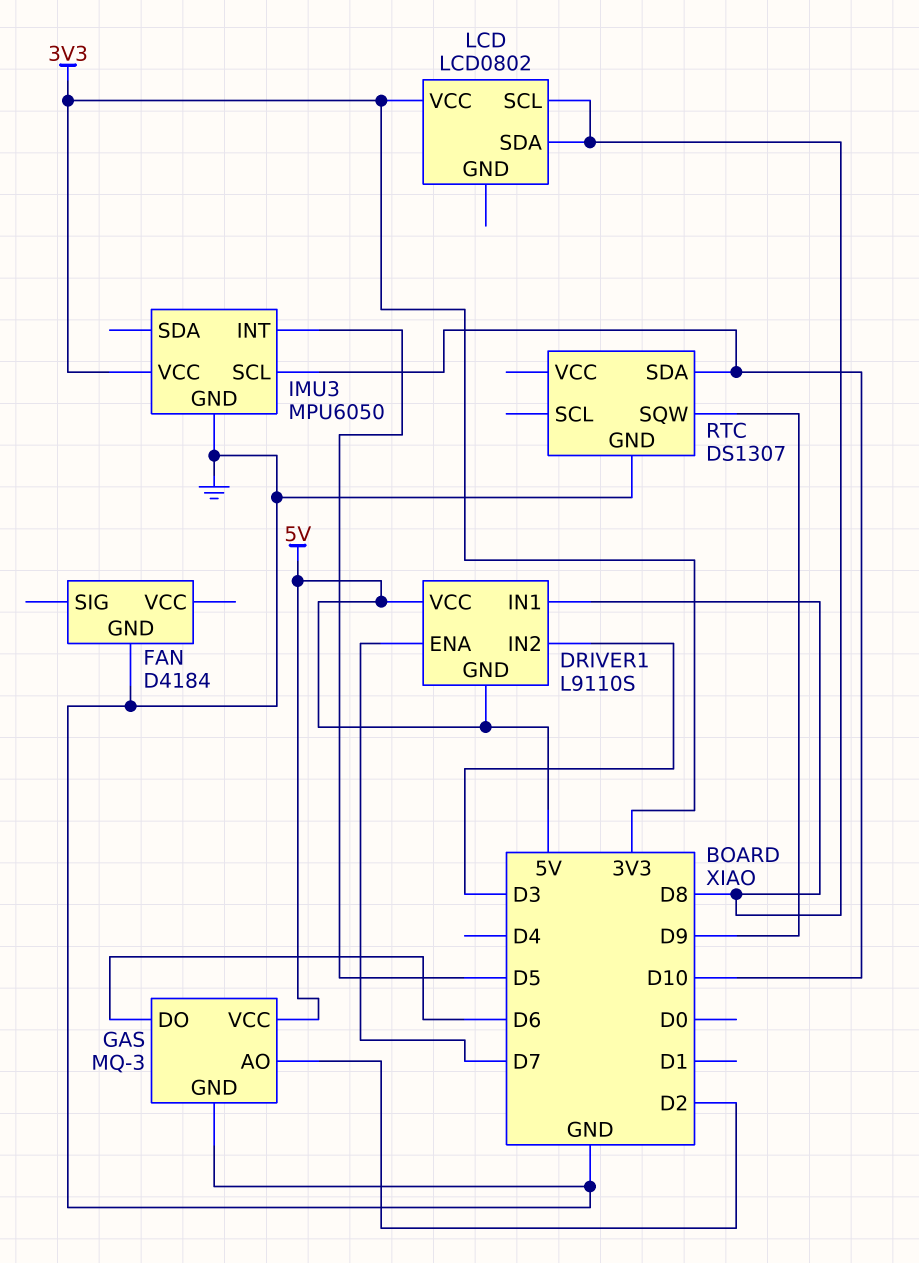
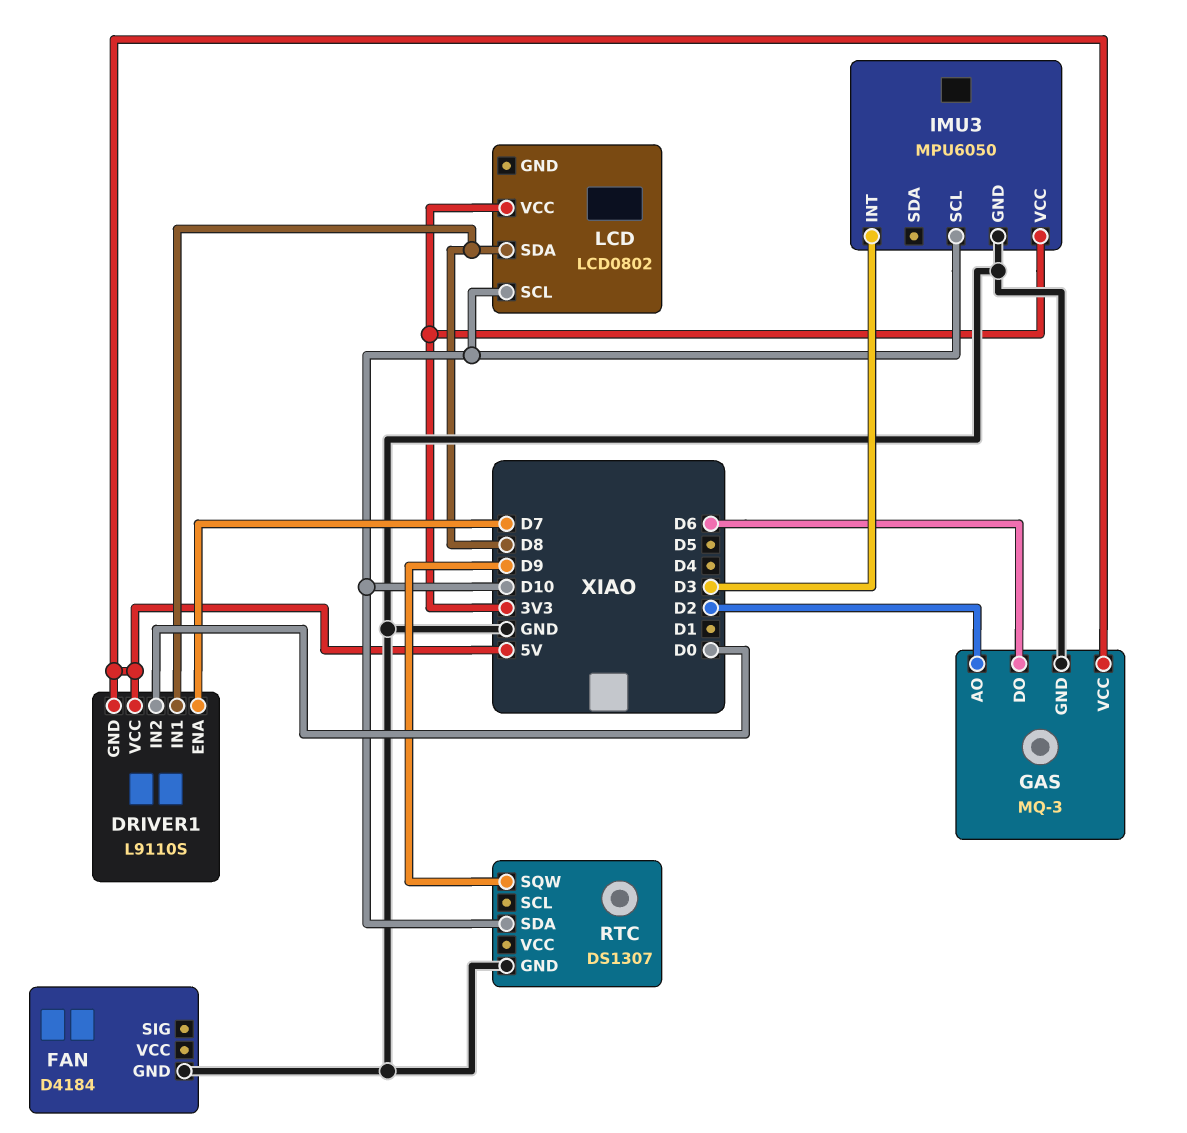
DRIVER1 pin IN2: D3 -> D0
IMU3 pin INT: D5 -> D3
LCD pin SCL: D8 -> D10

